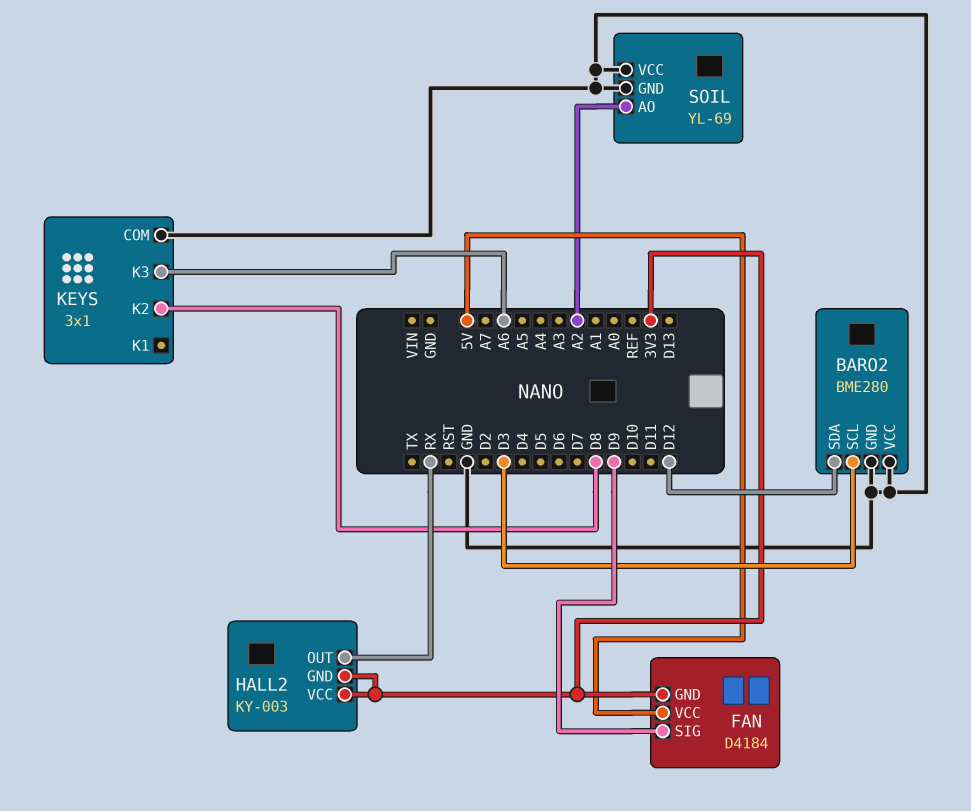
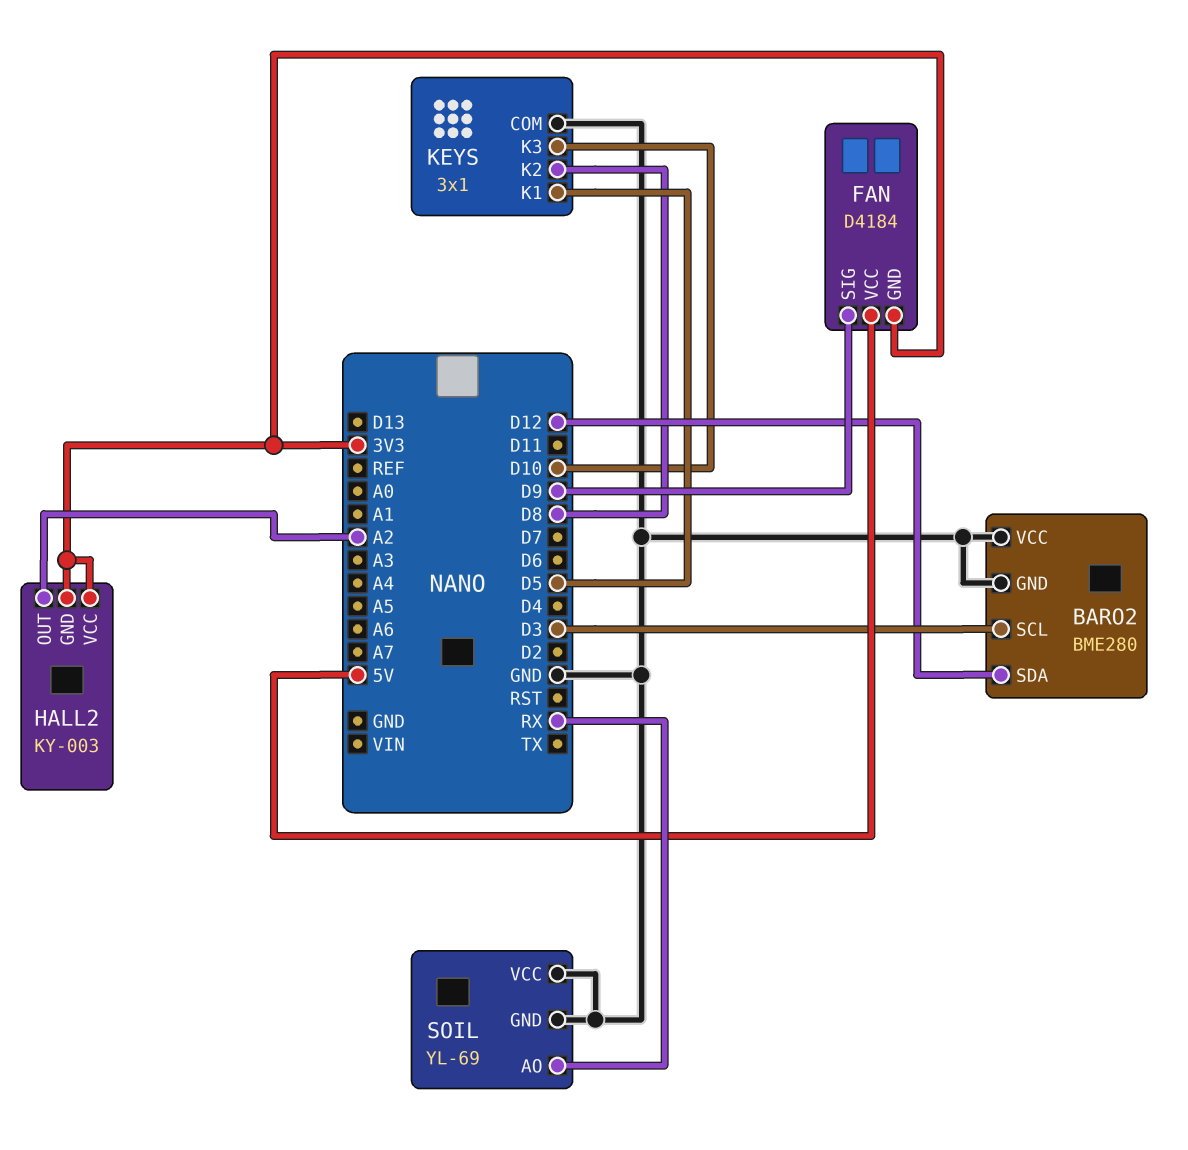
HALL2 pin OUT: RX -> A2
KEYS pin K1: none -> D5
KEYS pin K3: A6 -> D10
SOIL pin AO: A2 -> RX

